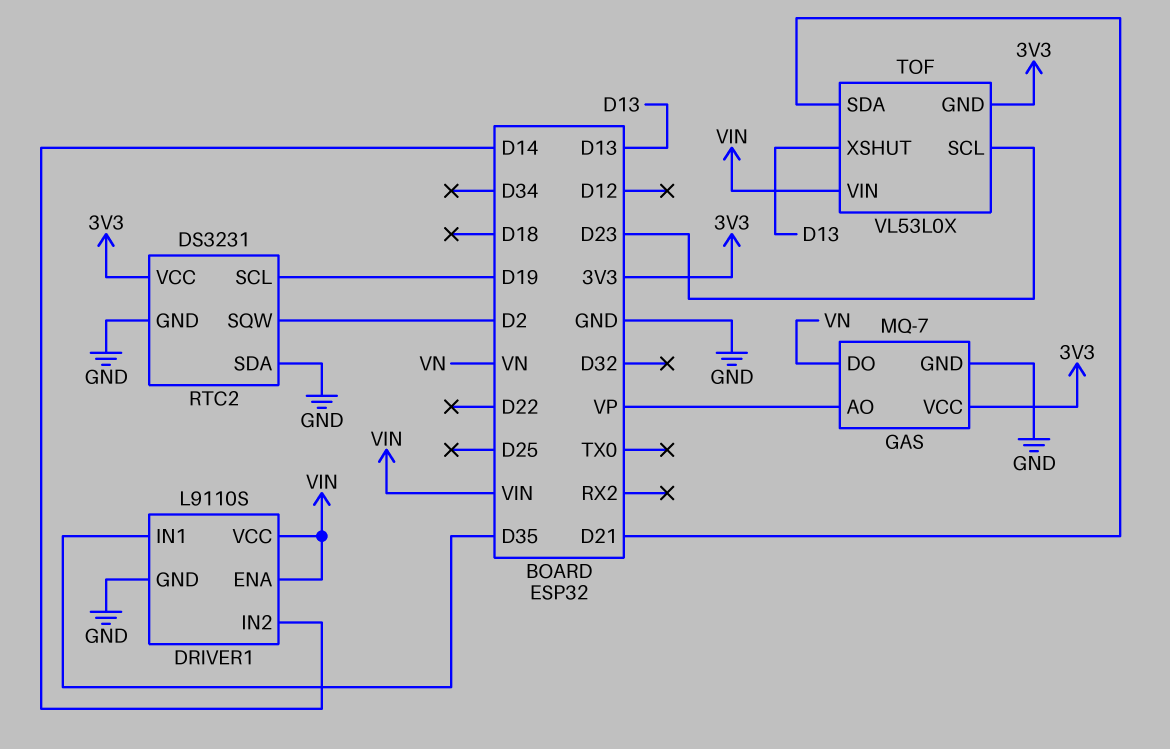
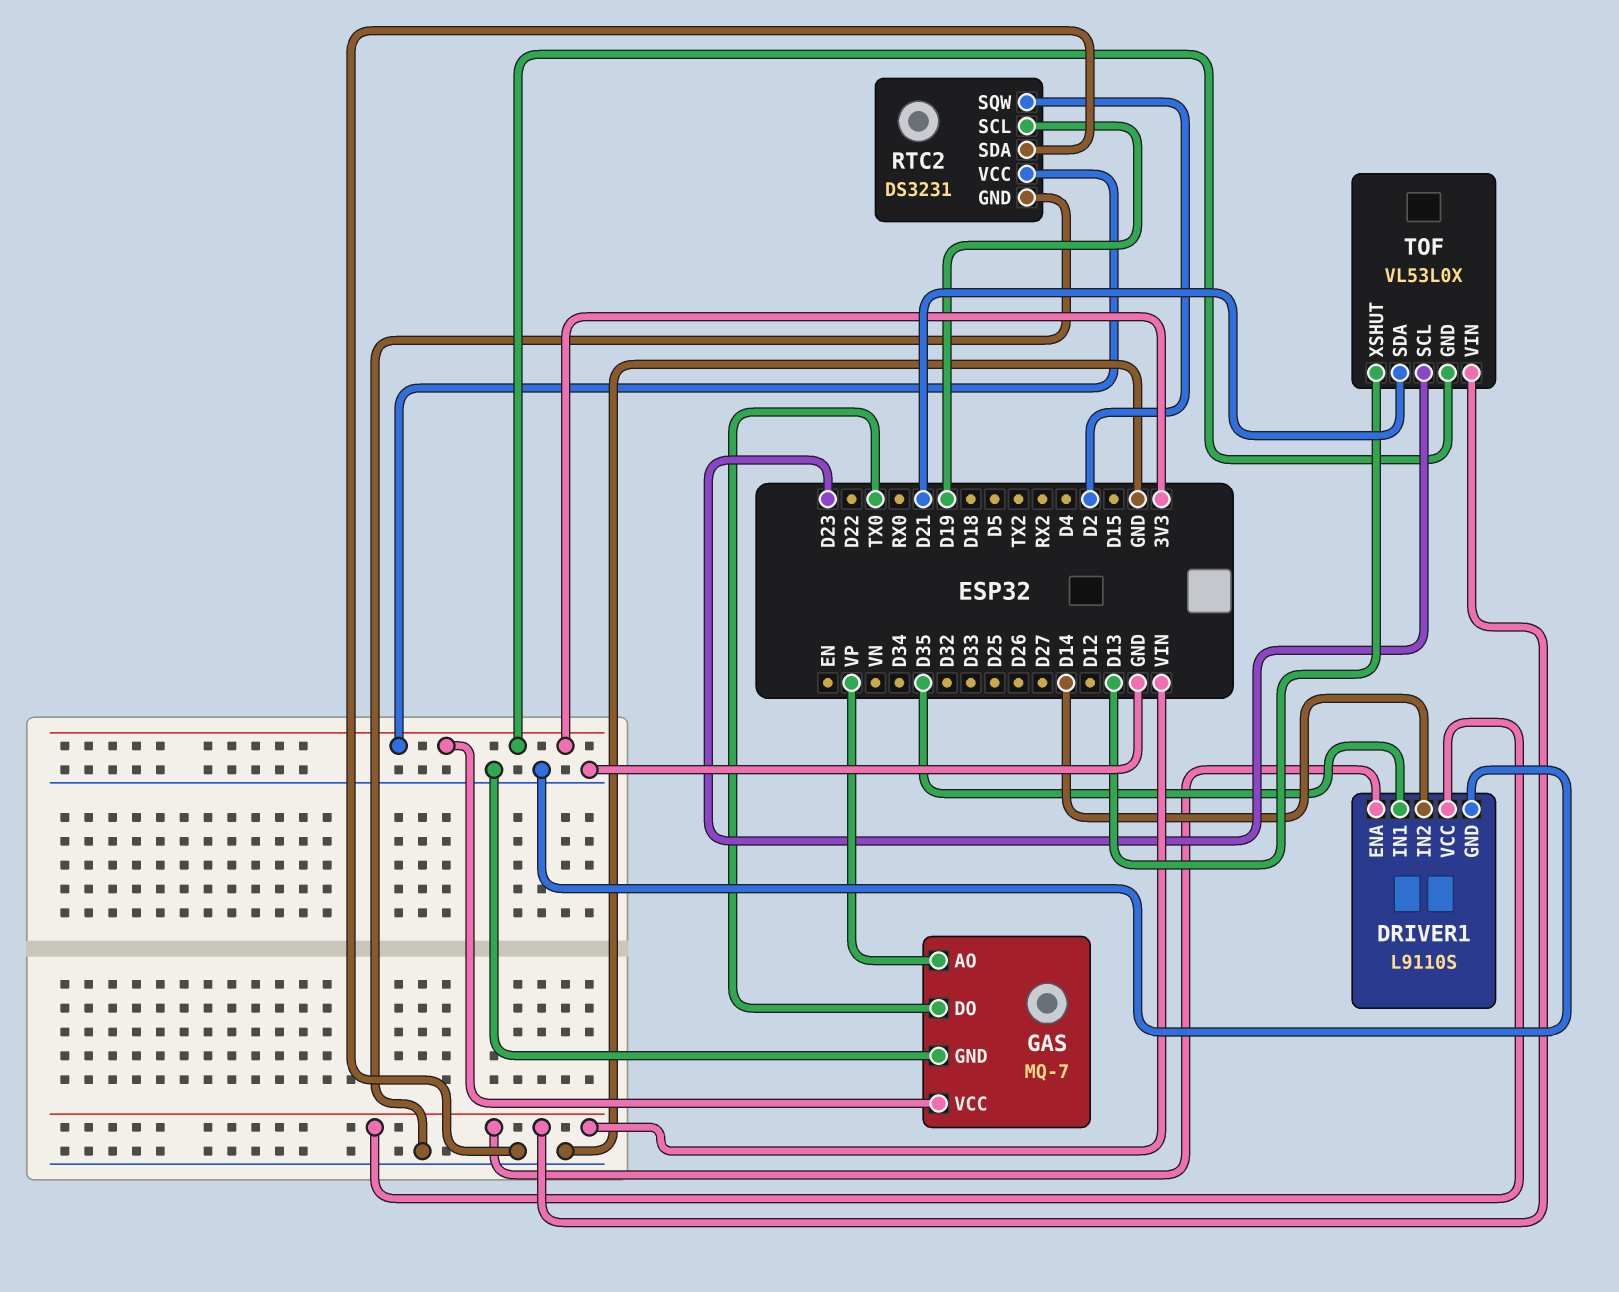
GAS pin DO: VN -> TX0

